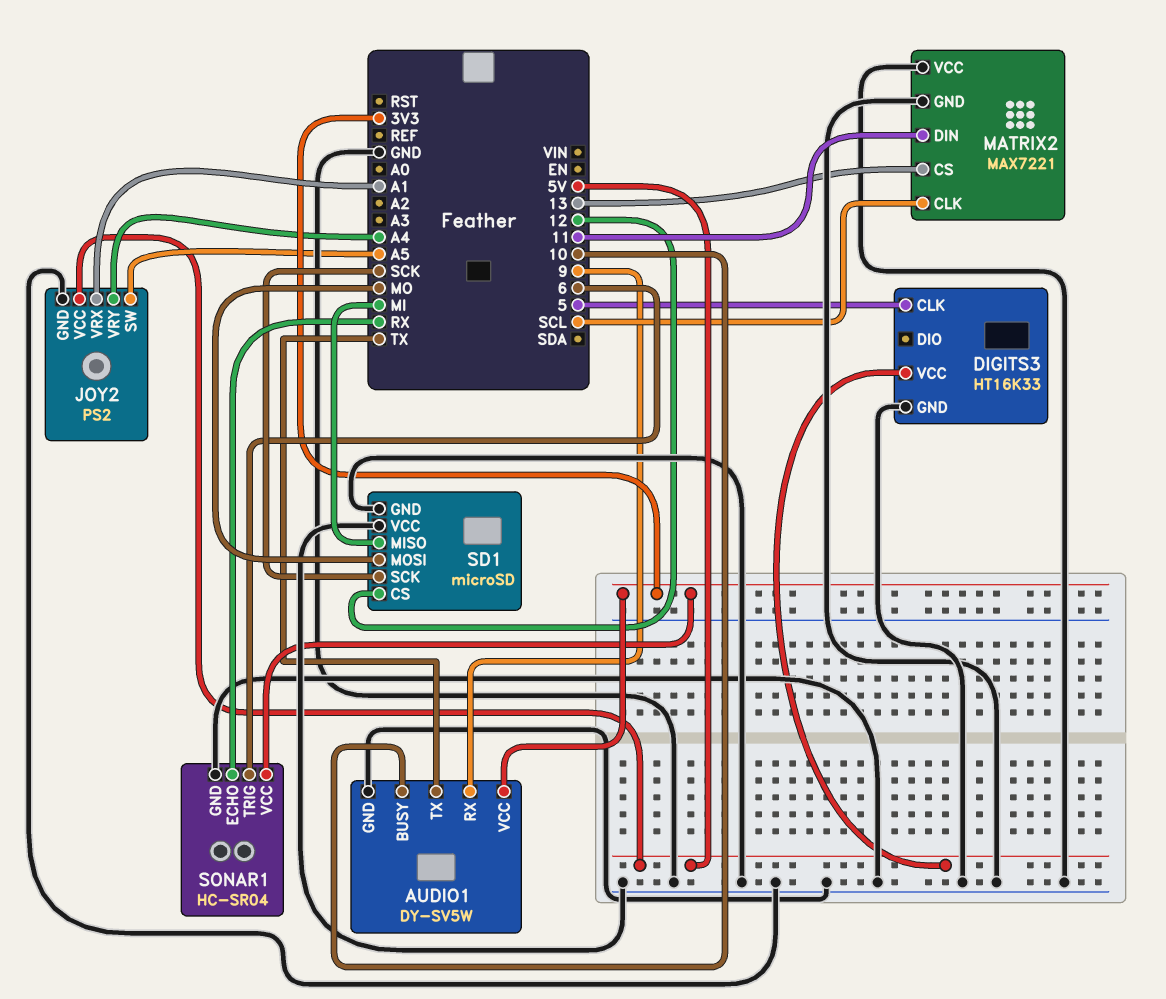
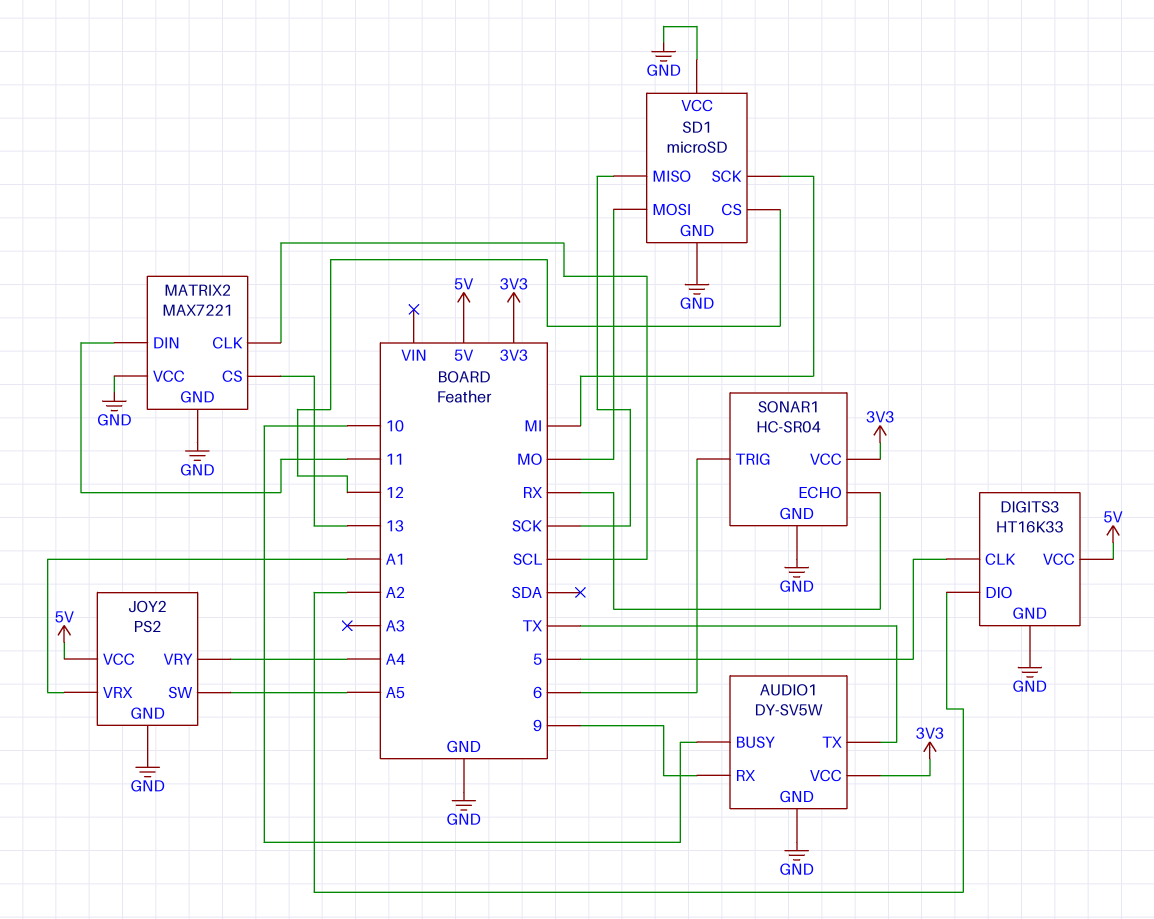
DIGITS3 pin DIO: none -> A2
SD1 pin MISO: MI -> SCK
SD1 pin SCK: SCK -> MI

